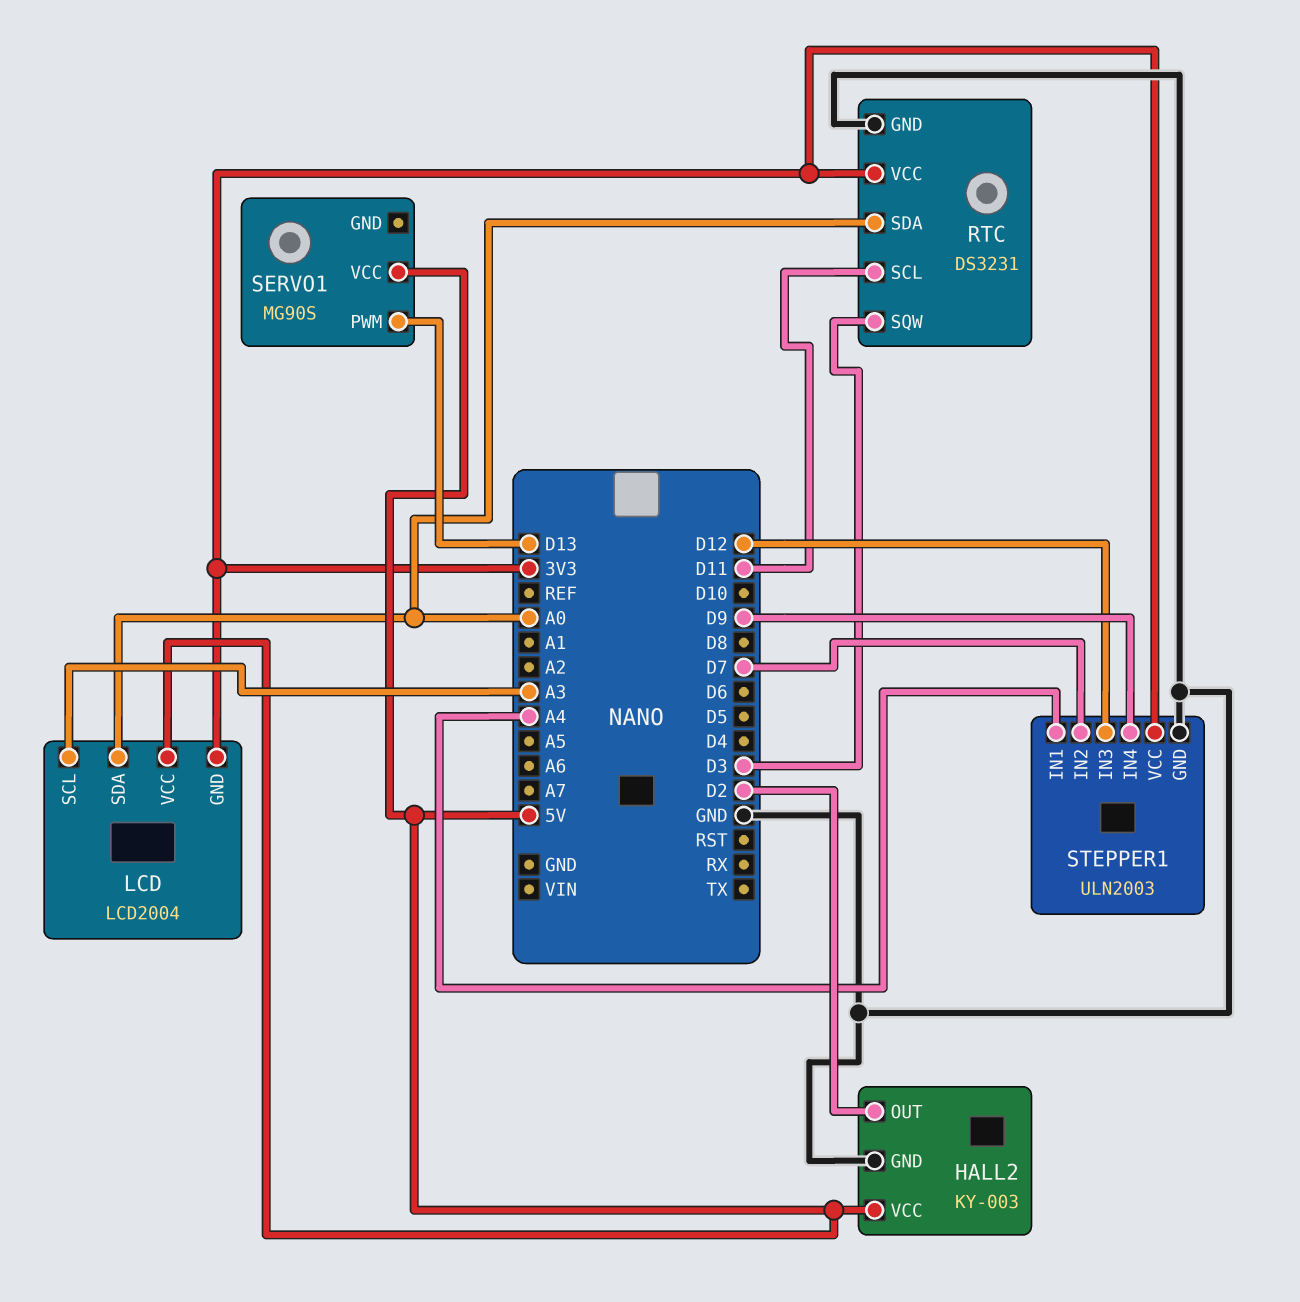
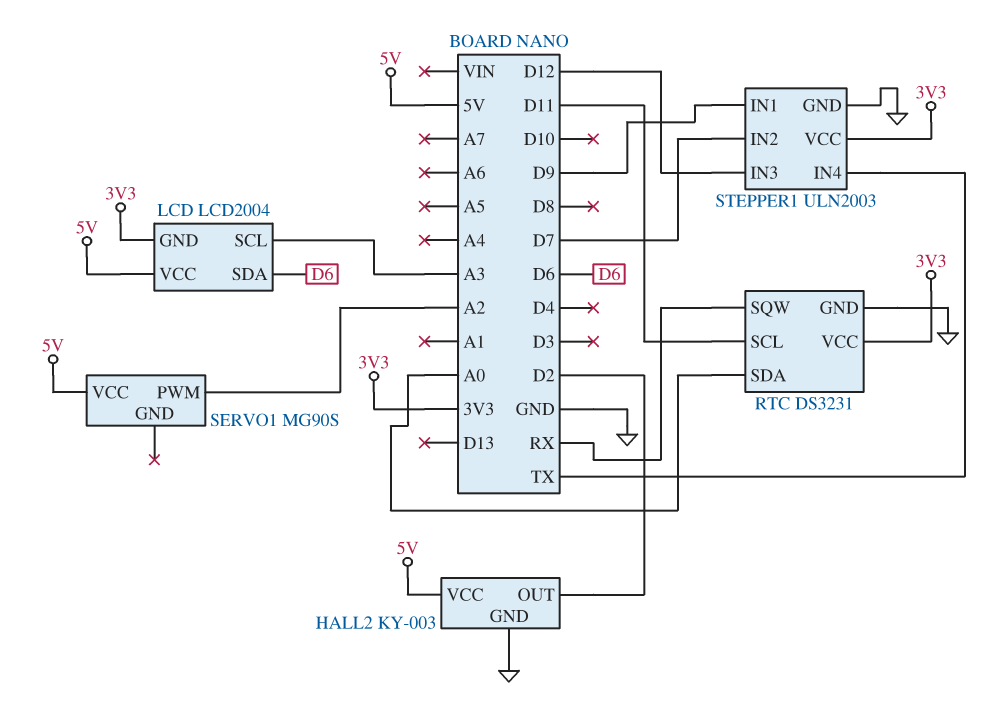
LCD pin SDA: A0 -> D6
RTC pin SQW: D3 -> RX
SERVO1 pin PWM: D13 -> A2
STEPPER1 pin IN1: A4 -> D9
STEPPER1 pin IN4: D9 -> TX

